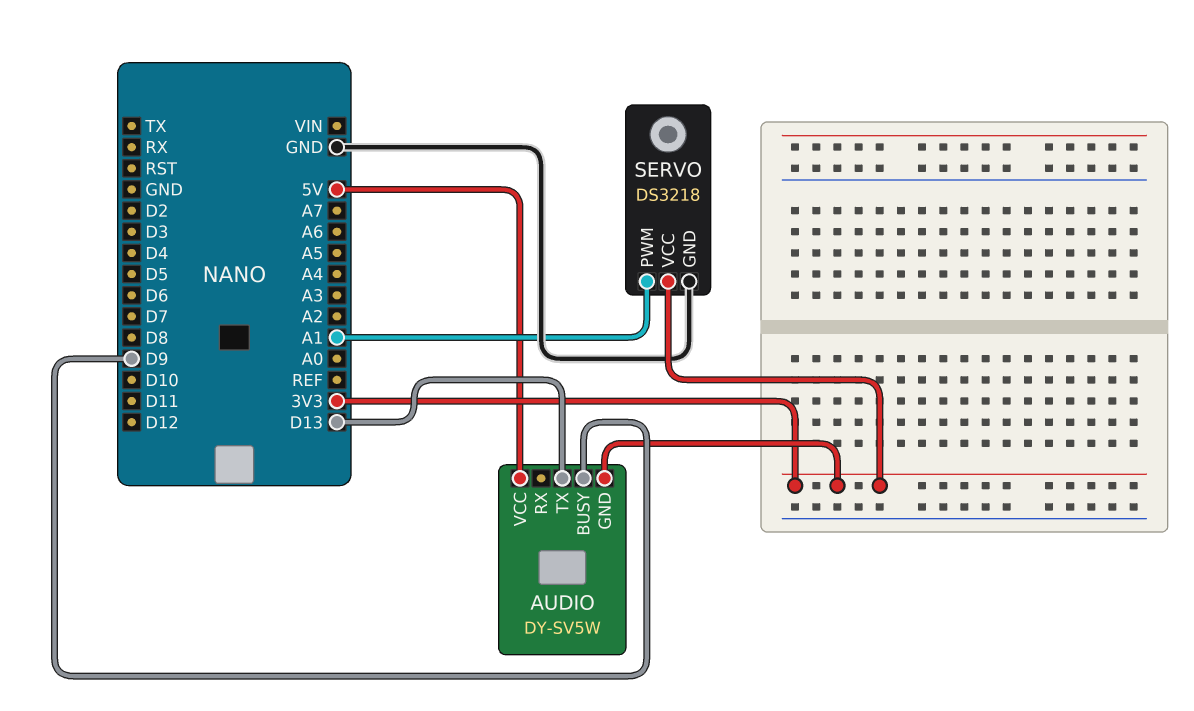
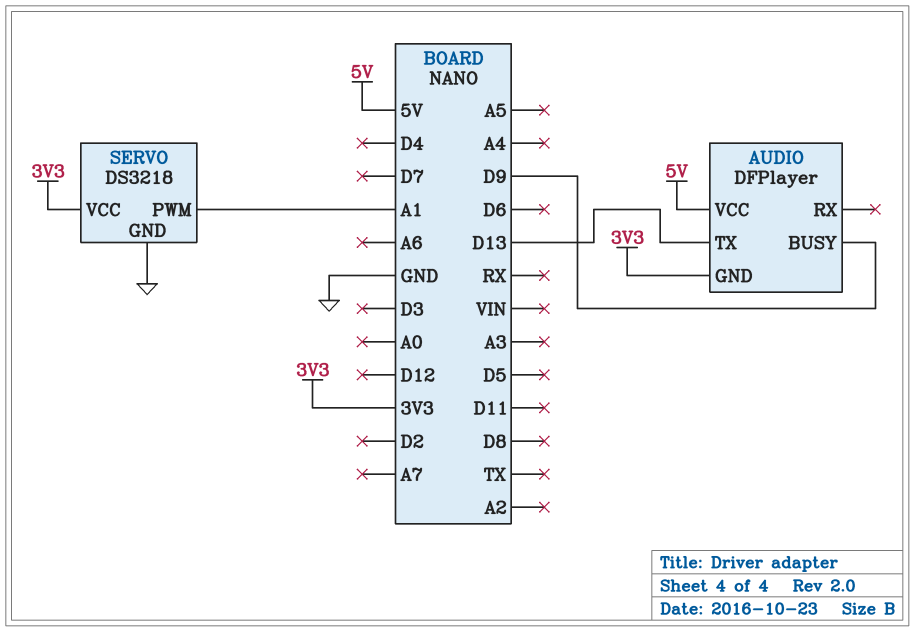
AUDIO: DY-SV5W -> DFPlayer

